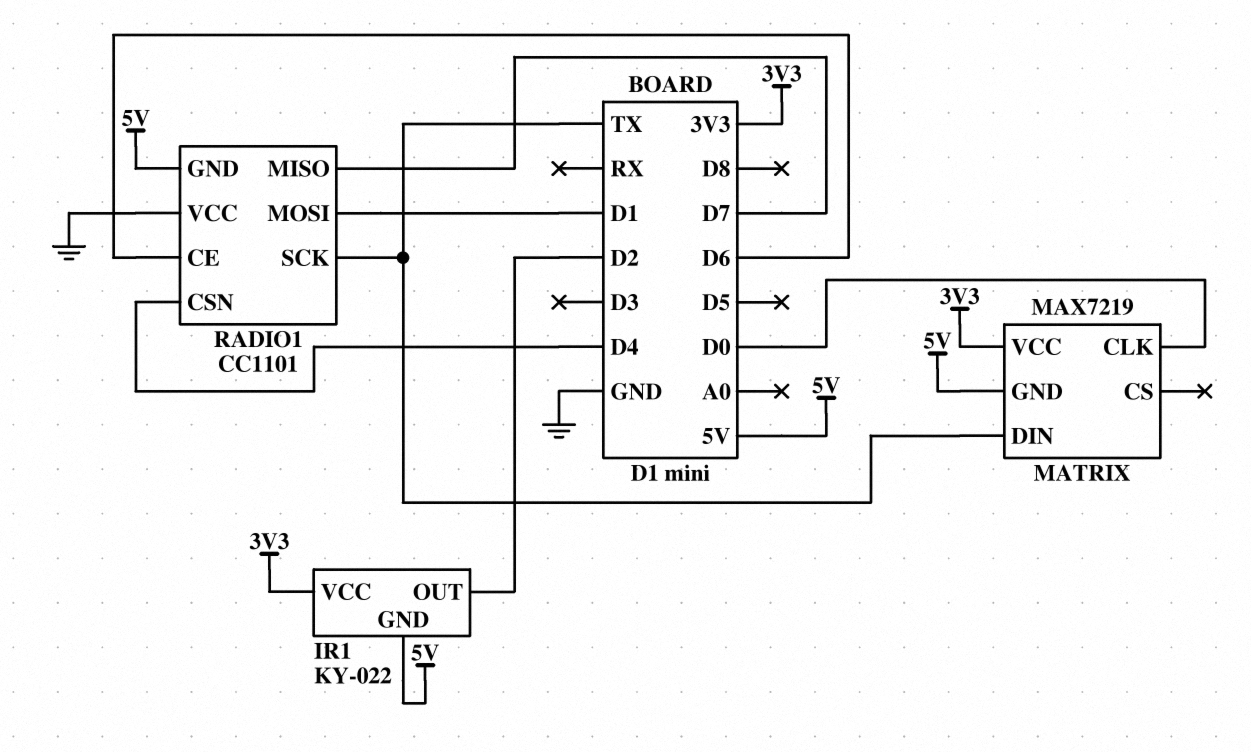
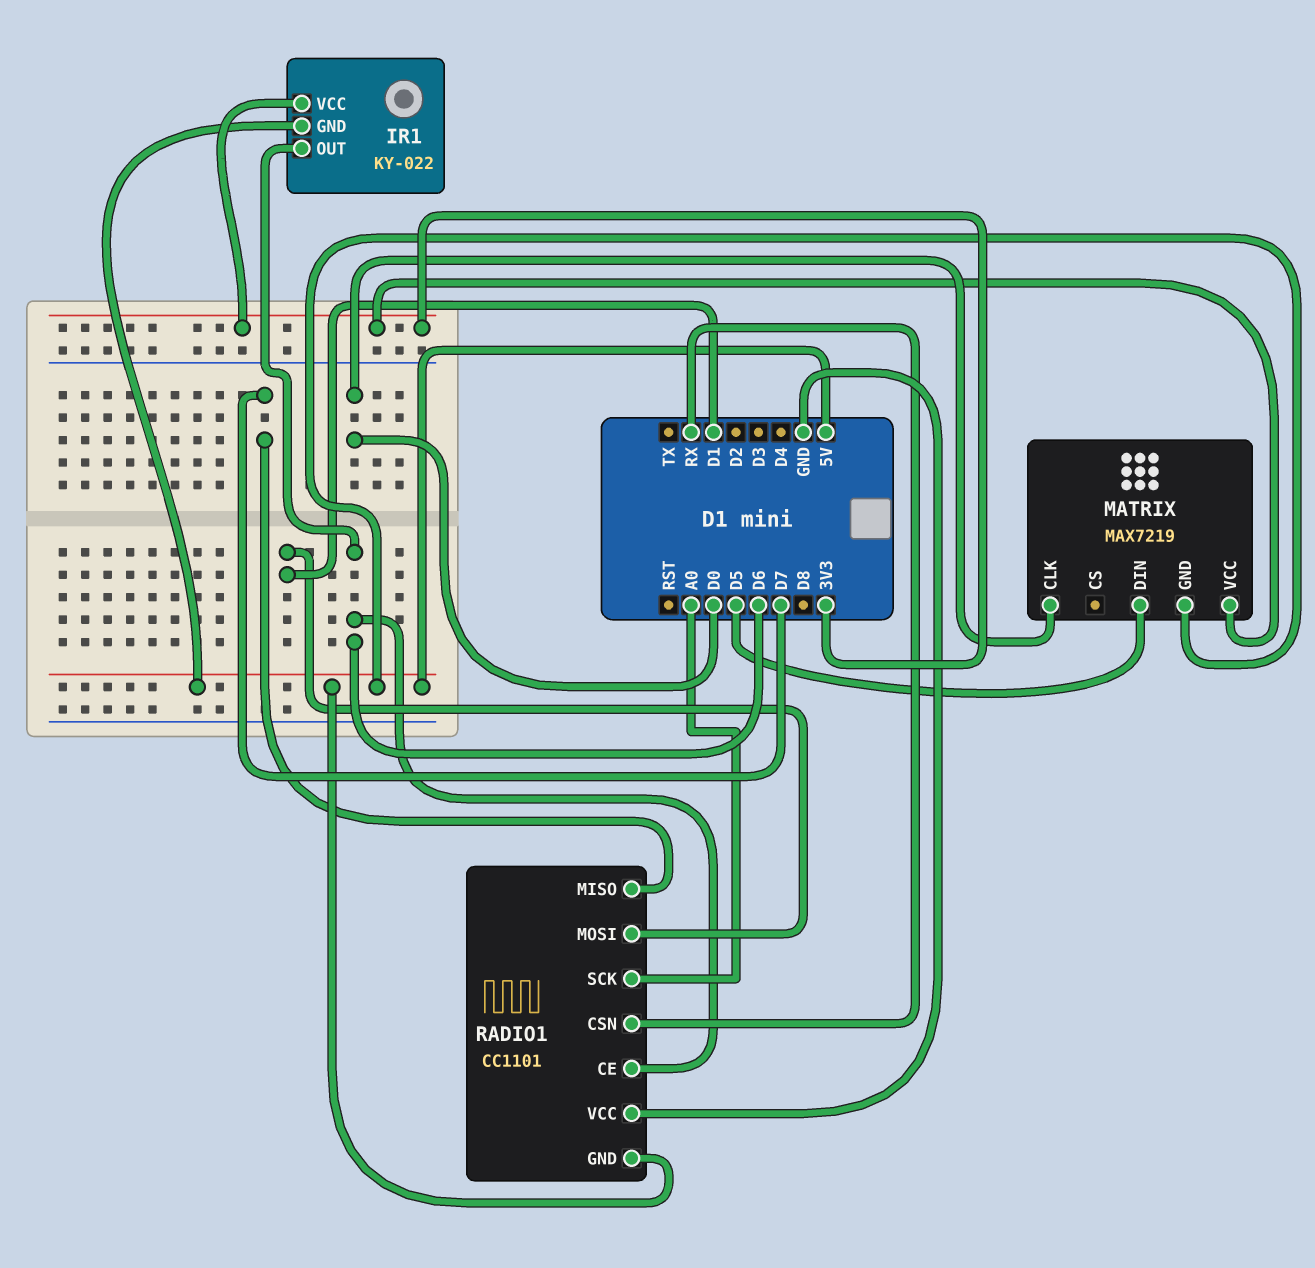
IR1 pin OUT: D2 -> D6
MATRIX pin DIN: TX -> D5
RADIO1 pin CSN: D4 -> RX
RADIO1 pin SCK: TX -> A0

